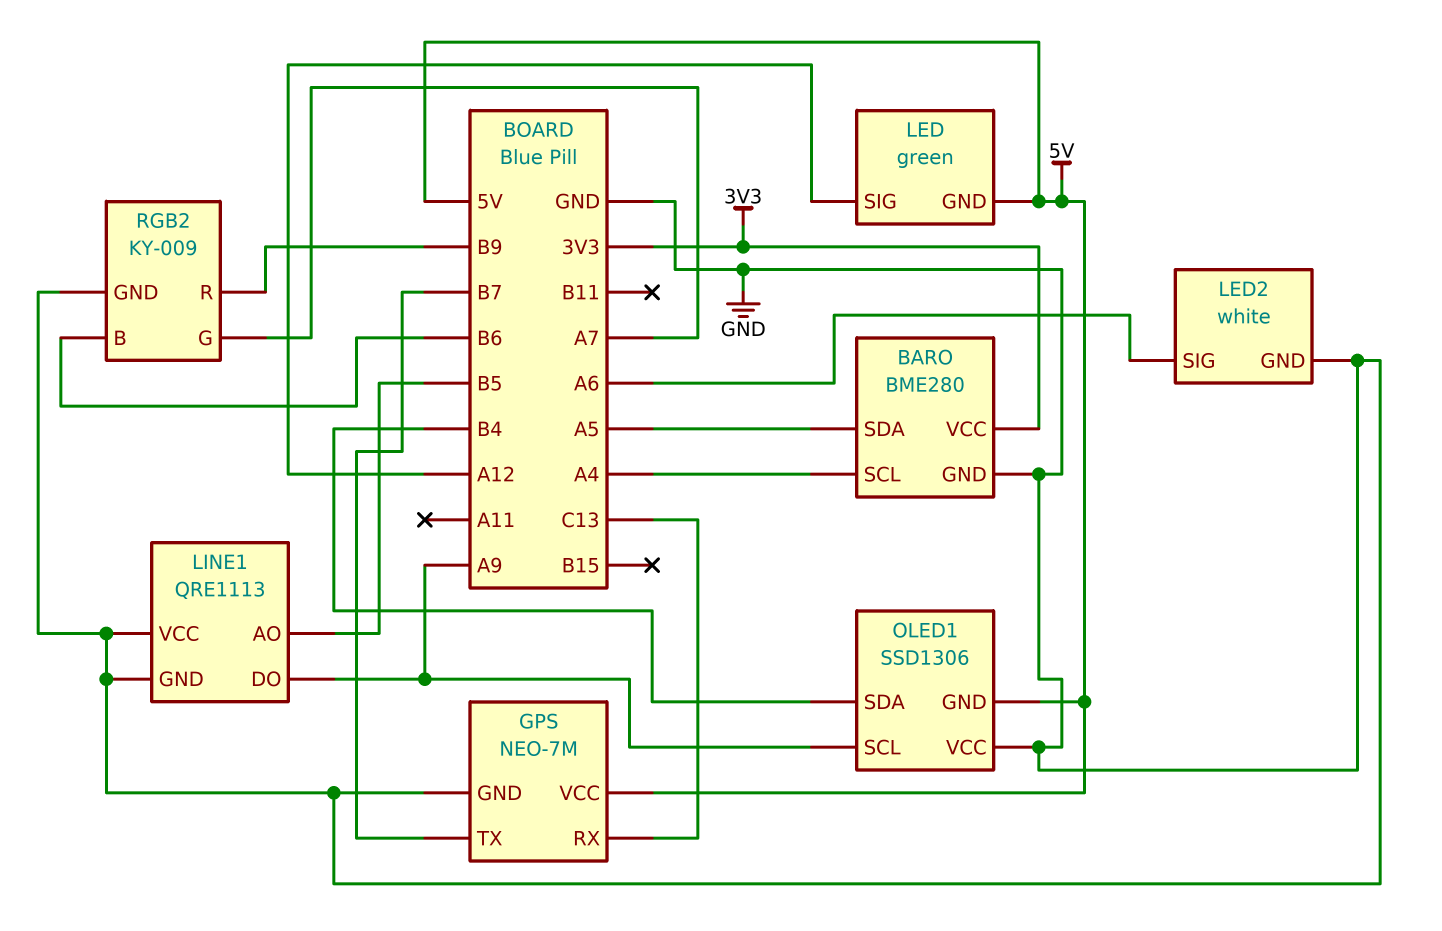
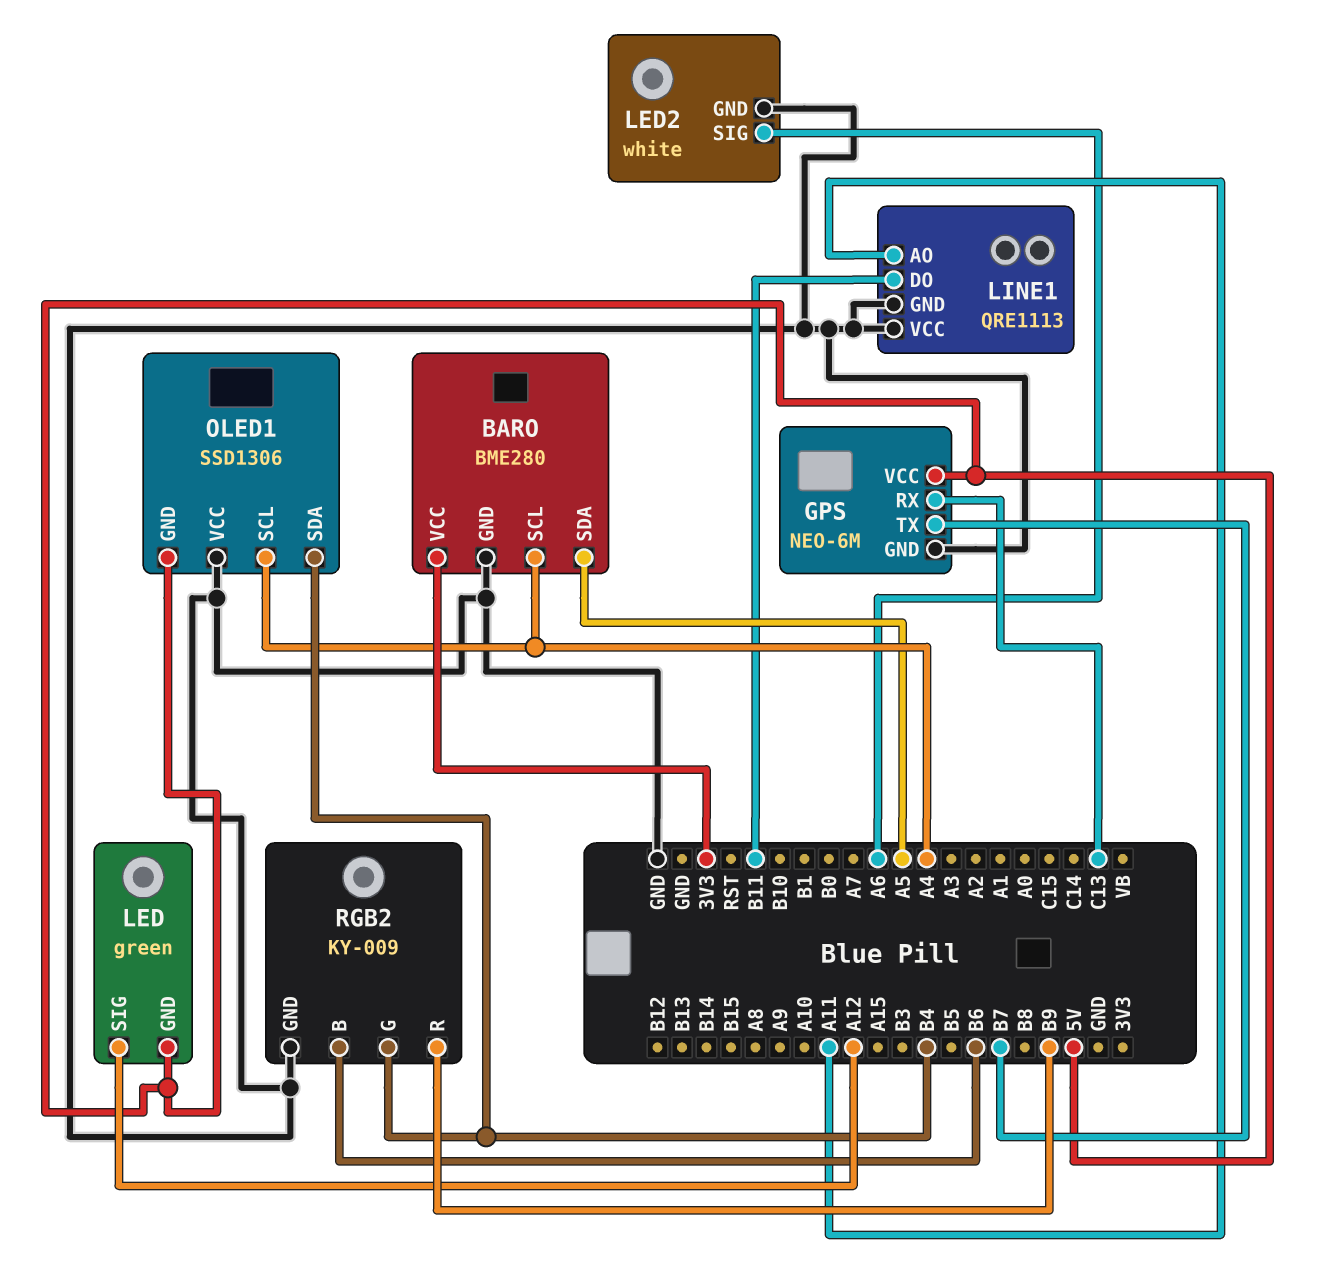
GPS: NEO-7M -> NEO-6M
LINE1 pin AO: B5 -> A11
LINE1 pin DO: A9 -> B11
OLED1 pin SCL: A9 -> A4
RGB2 pin G: A7 -> B4

